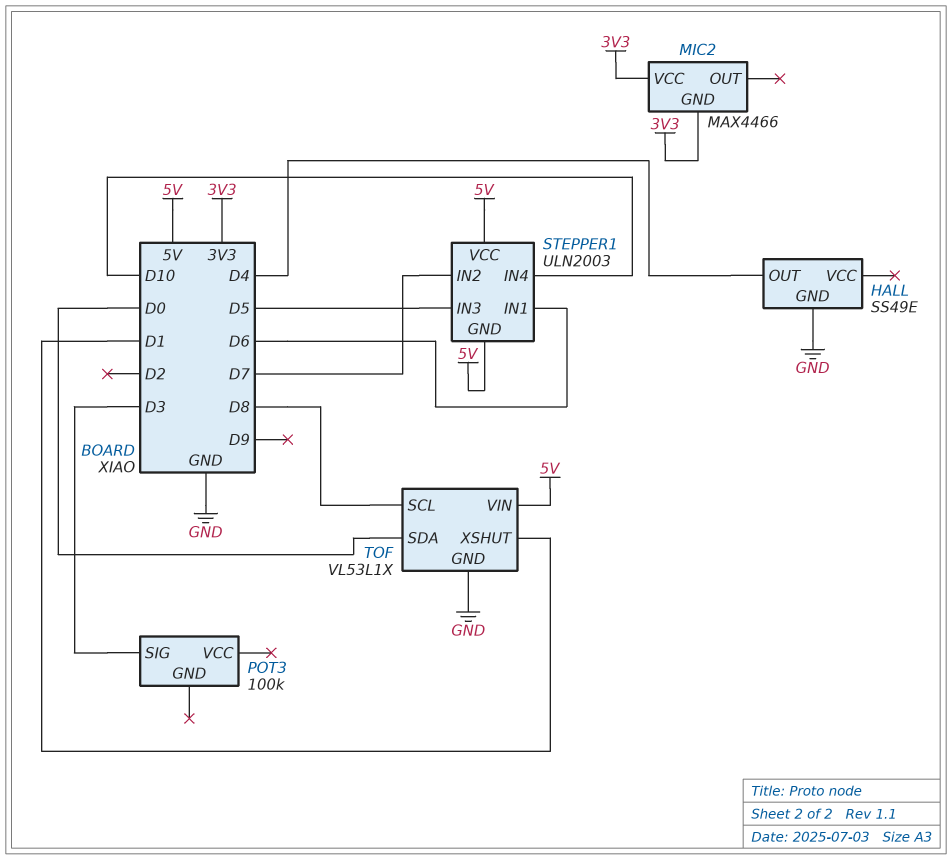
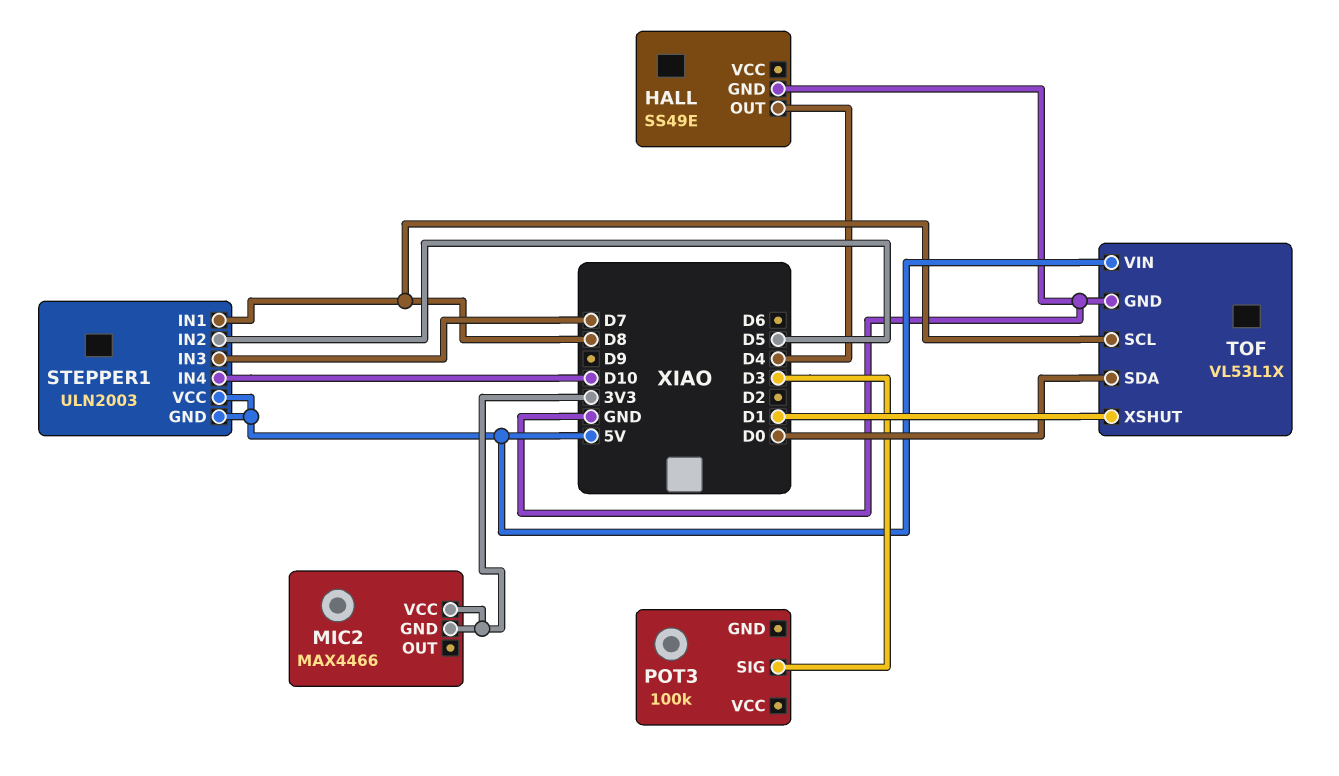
STEPPER1 pin IN1: D6 -> D8
STEPPER1 pin IN2: D7 -> D5
STEPPER1 pin IN3: D5 -> D7

